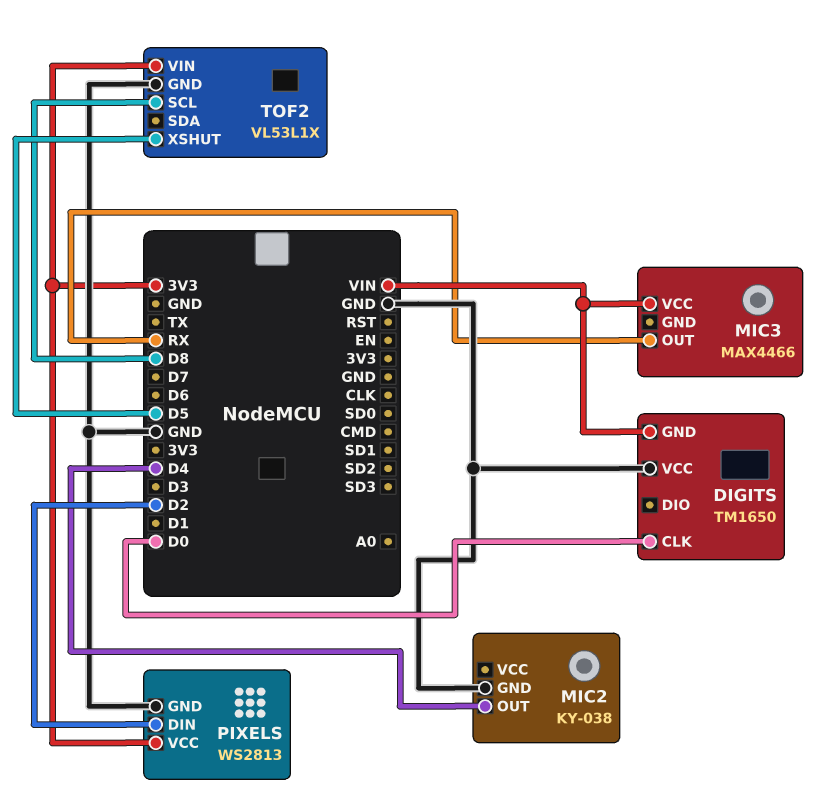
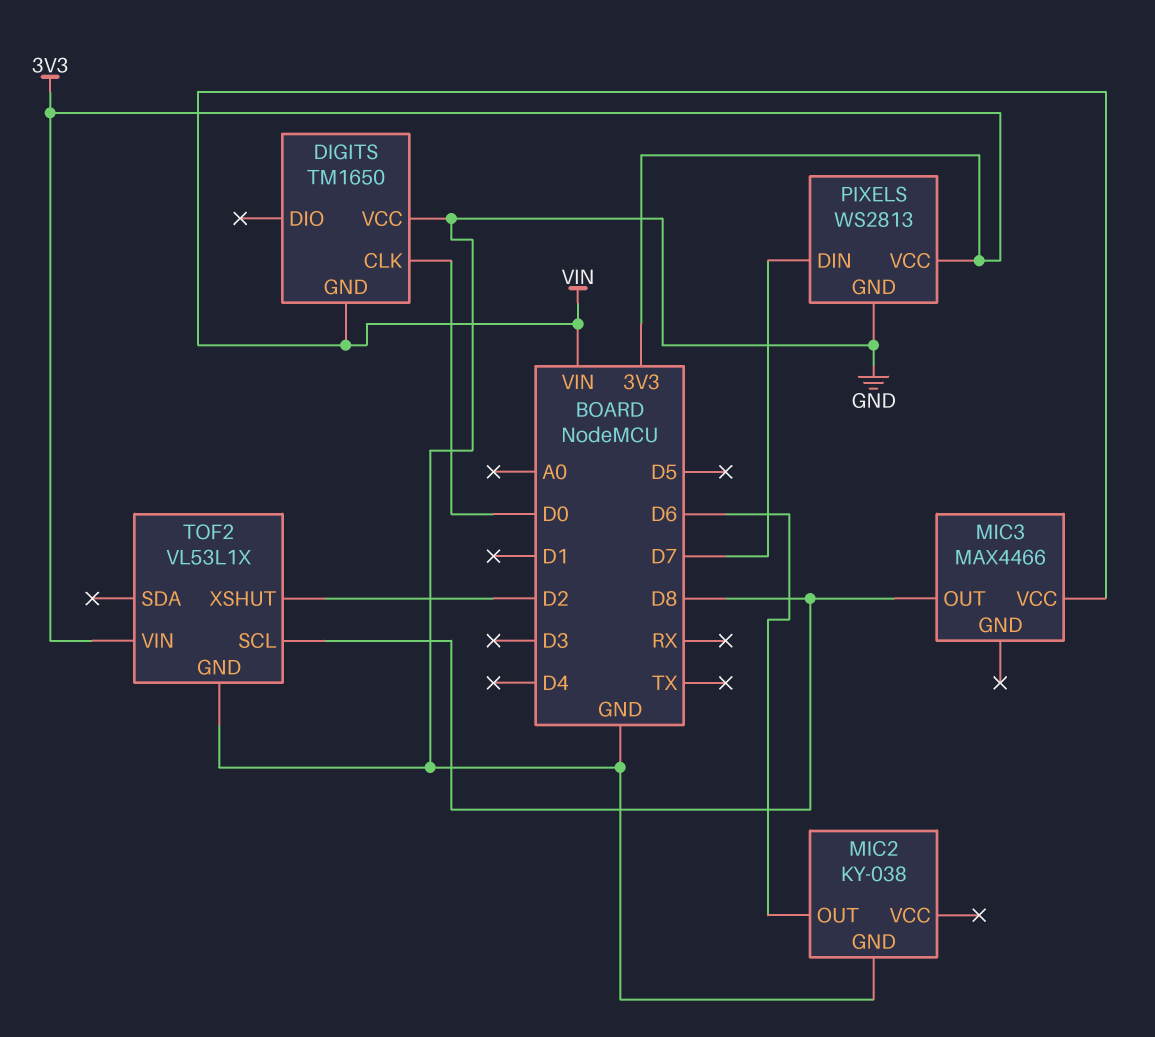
MIC2 pin OUT: D4 -> D6
MIC3 pin OUT: RX -> D8
PIXELS pin DIN: D2 -> D7
TOF2 pin XSHUT: D5 -> D2

